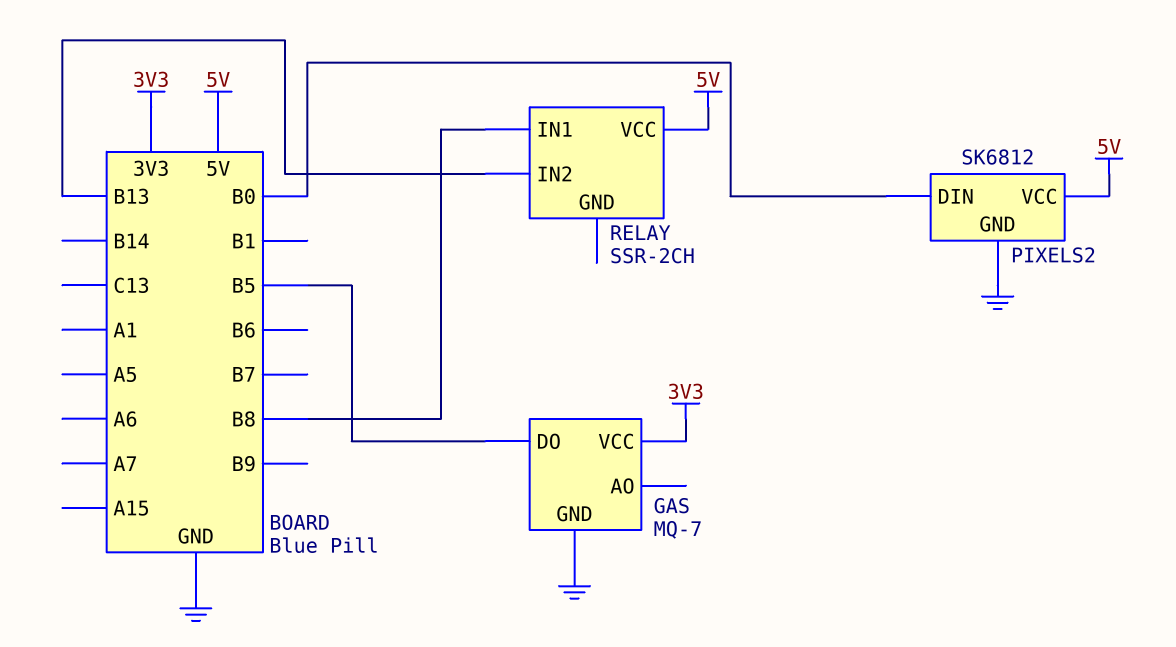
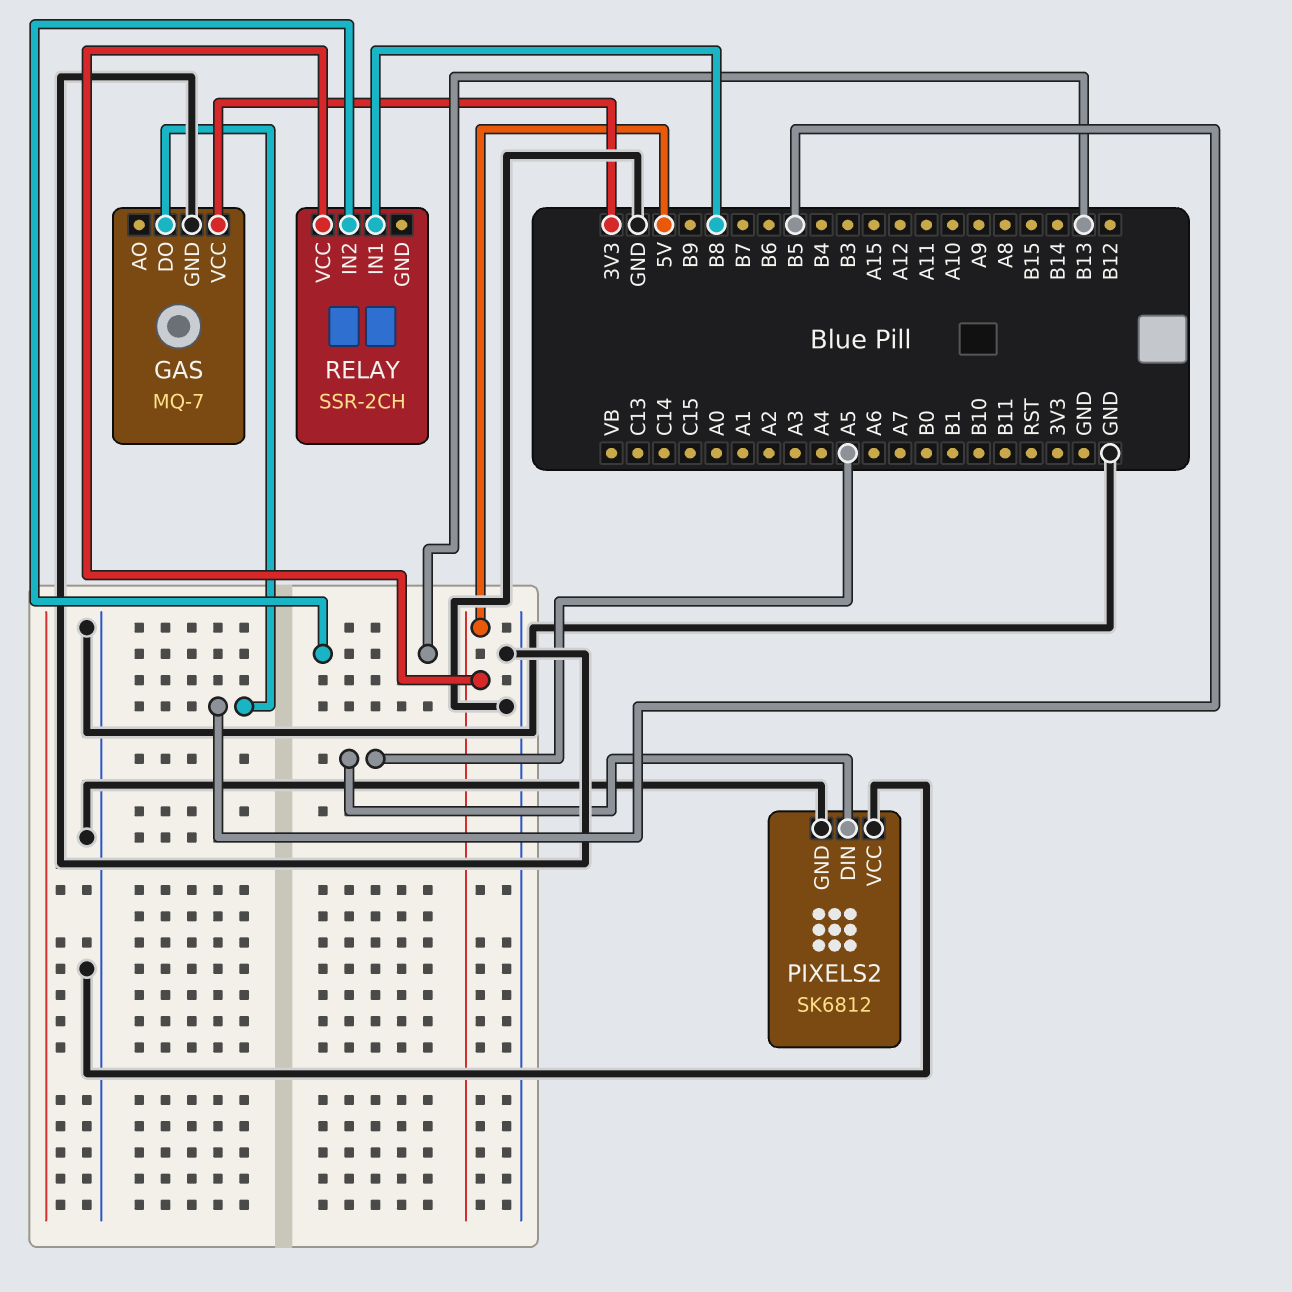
PIXELS2 pin DIN: B0 -> A5
PIXELS2 pin VCC: 5V -> GND

